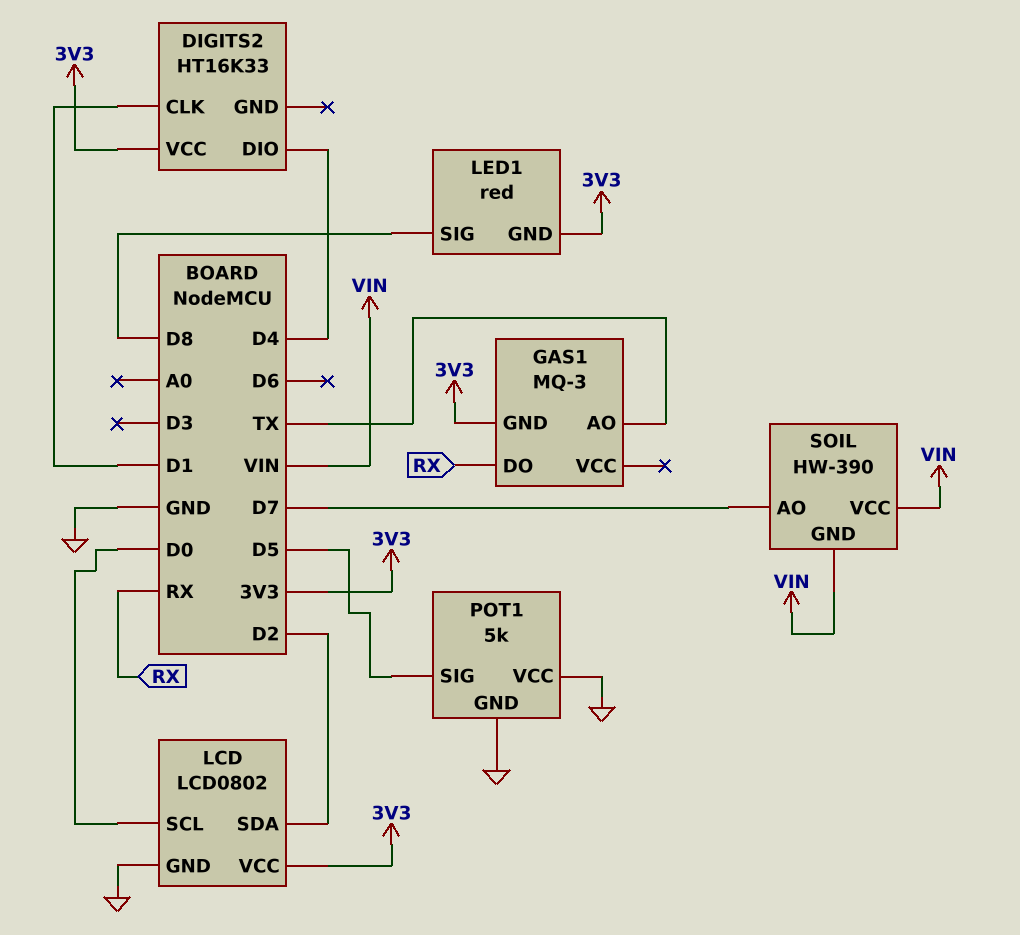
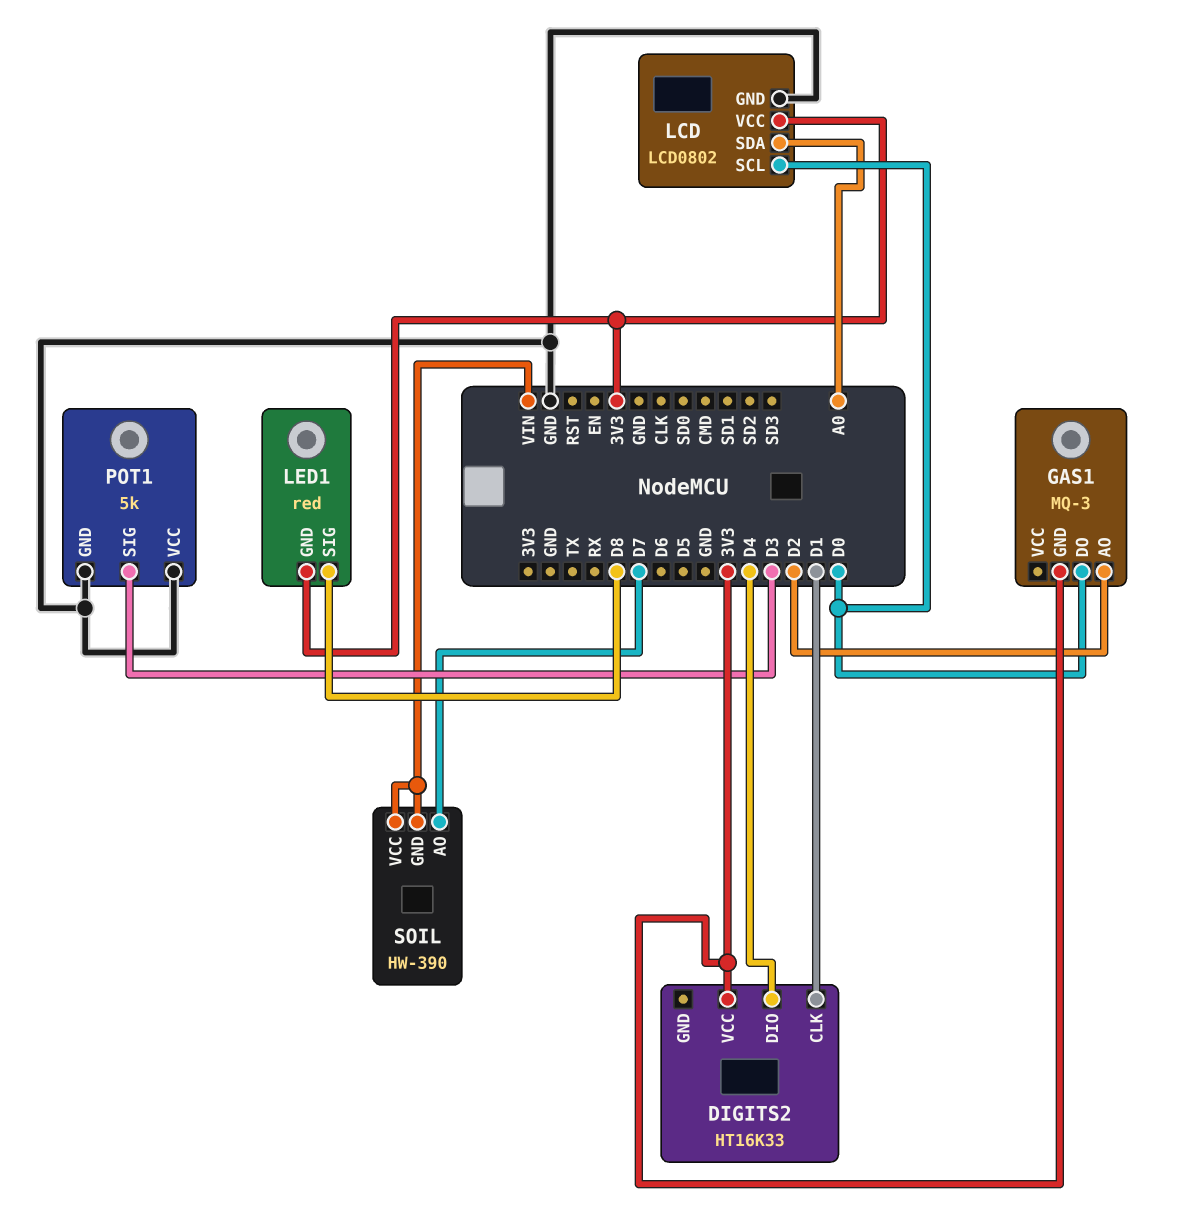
GAS1 pin AO: TX -> D2
GAS1 pin DO: RX -> D0
LCD pin SDA: D2 -> A0
POT1 pin SIG: D5 -> D3

